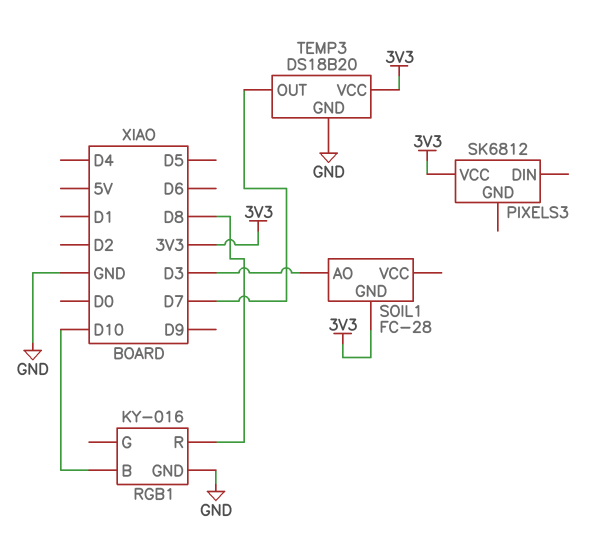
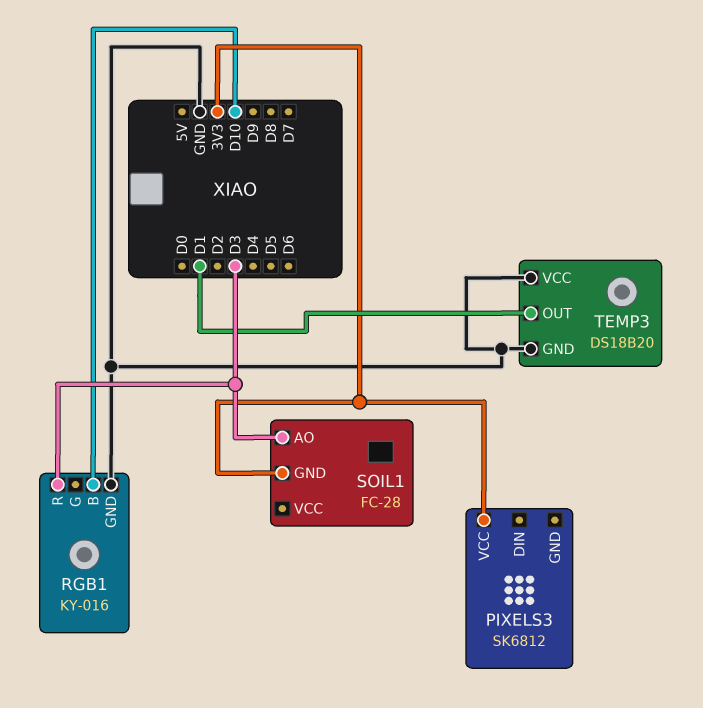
RGB1 pin R: D8 -> D3
TEMP3 pin OUT: D7 -> D1
TEMP3 pin VCC: 3V3 -> GND

